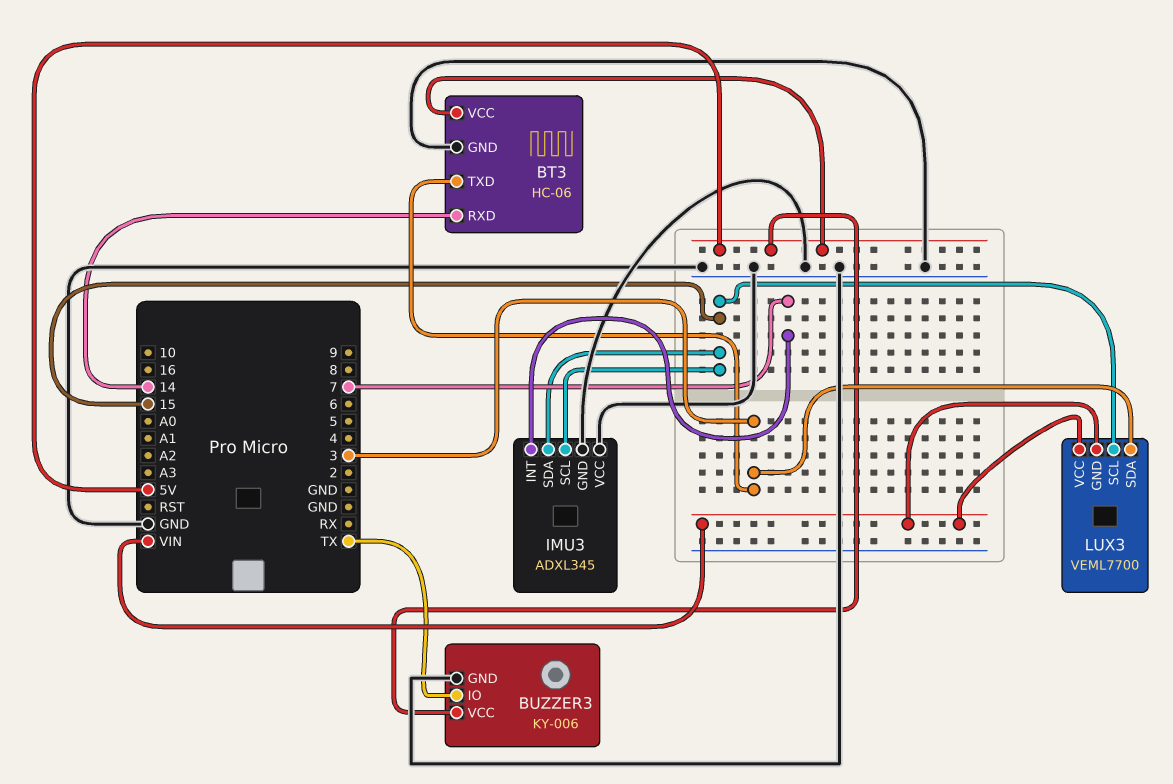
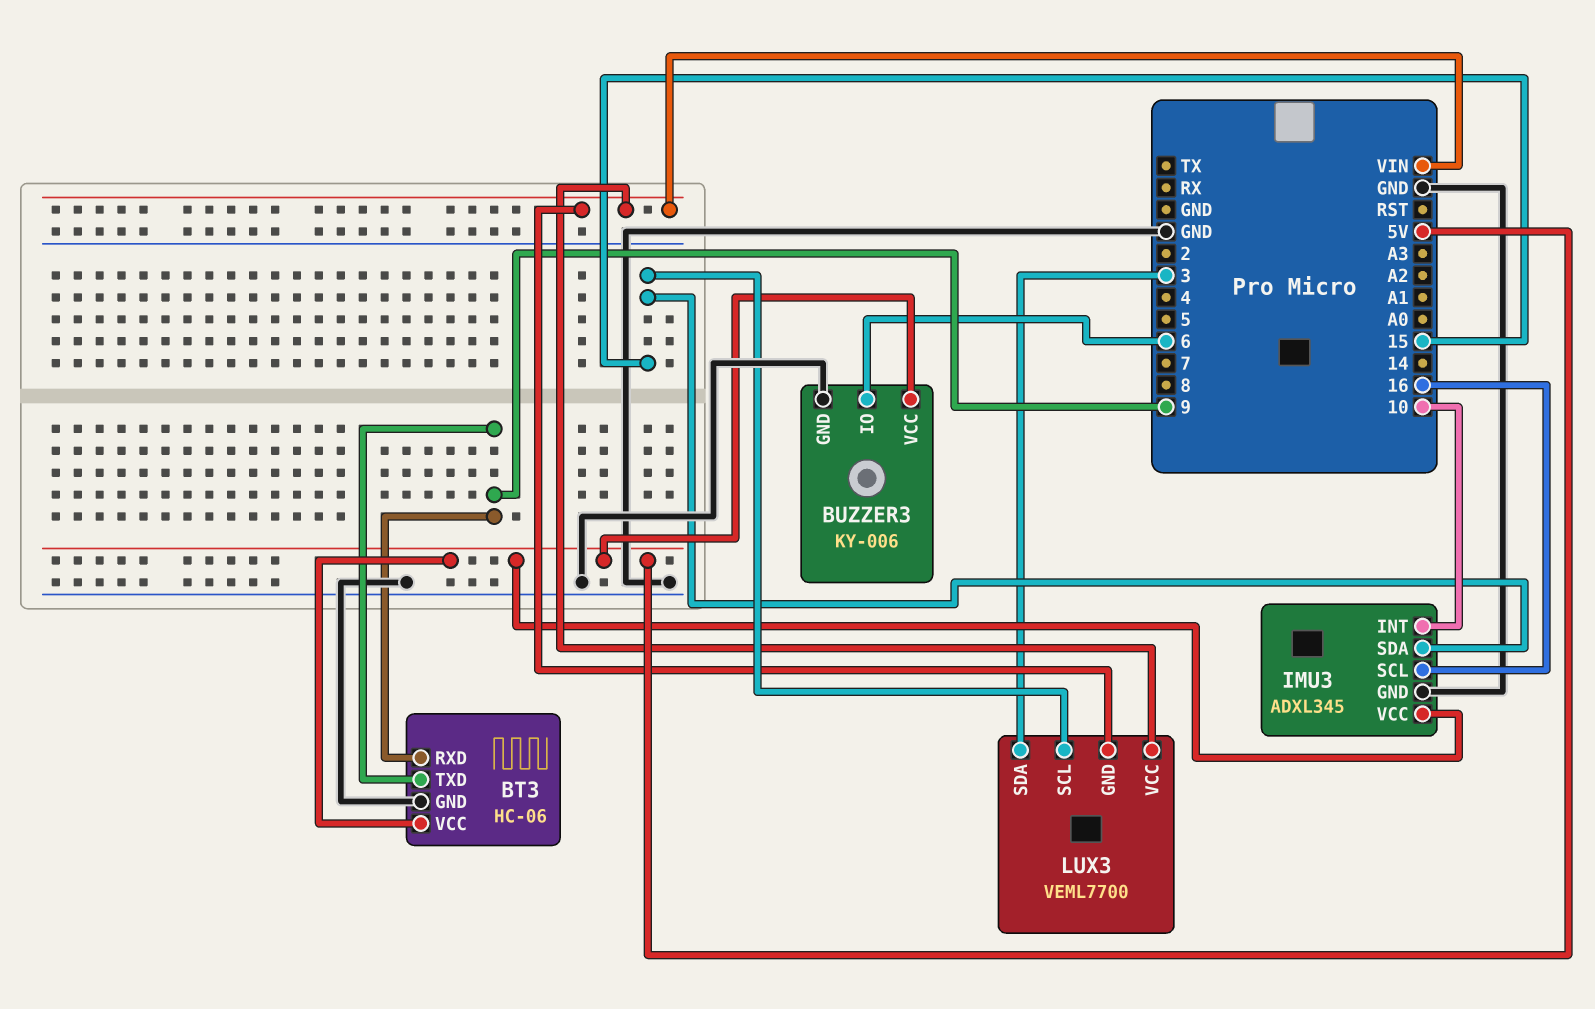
BT3 pin RXD: 14 -> 9
BT3 pin TXD: 3 -> 9
BUZZER3 pin IO: TX -> 6
IMU3 pin INT: 7 -> 10
IMU3 pin SCL: 15 -> 16
IMU3 pin VCC: GND -> 5V

